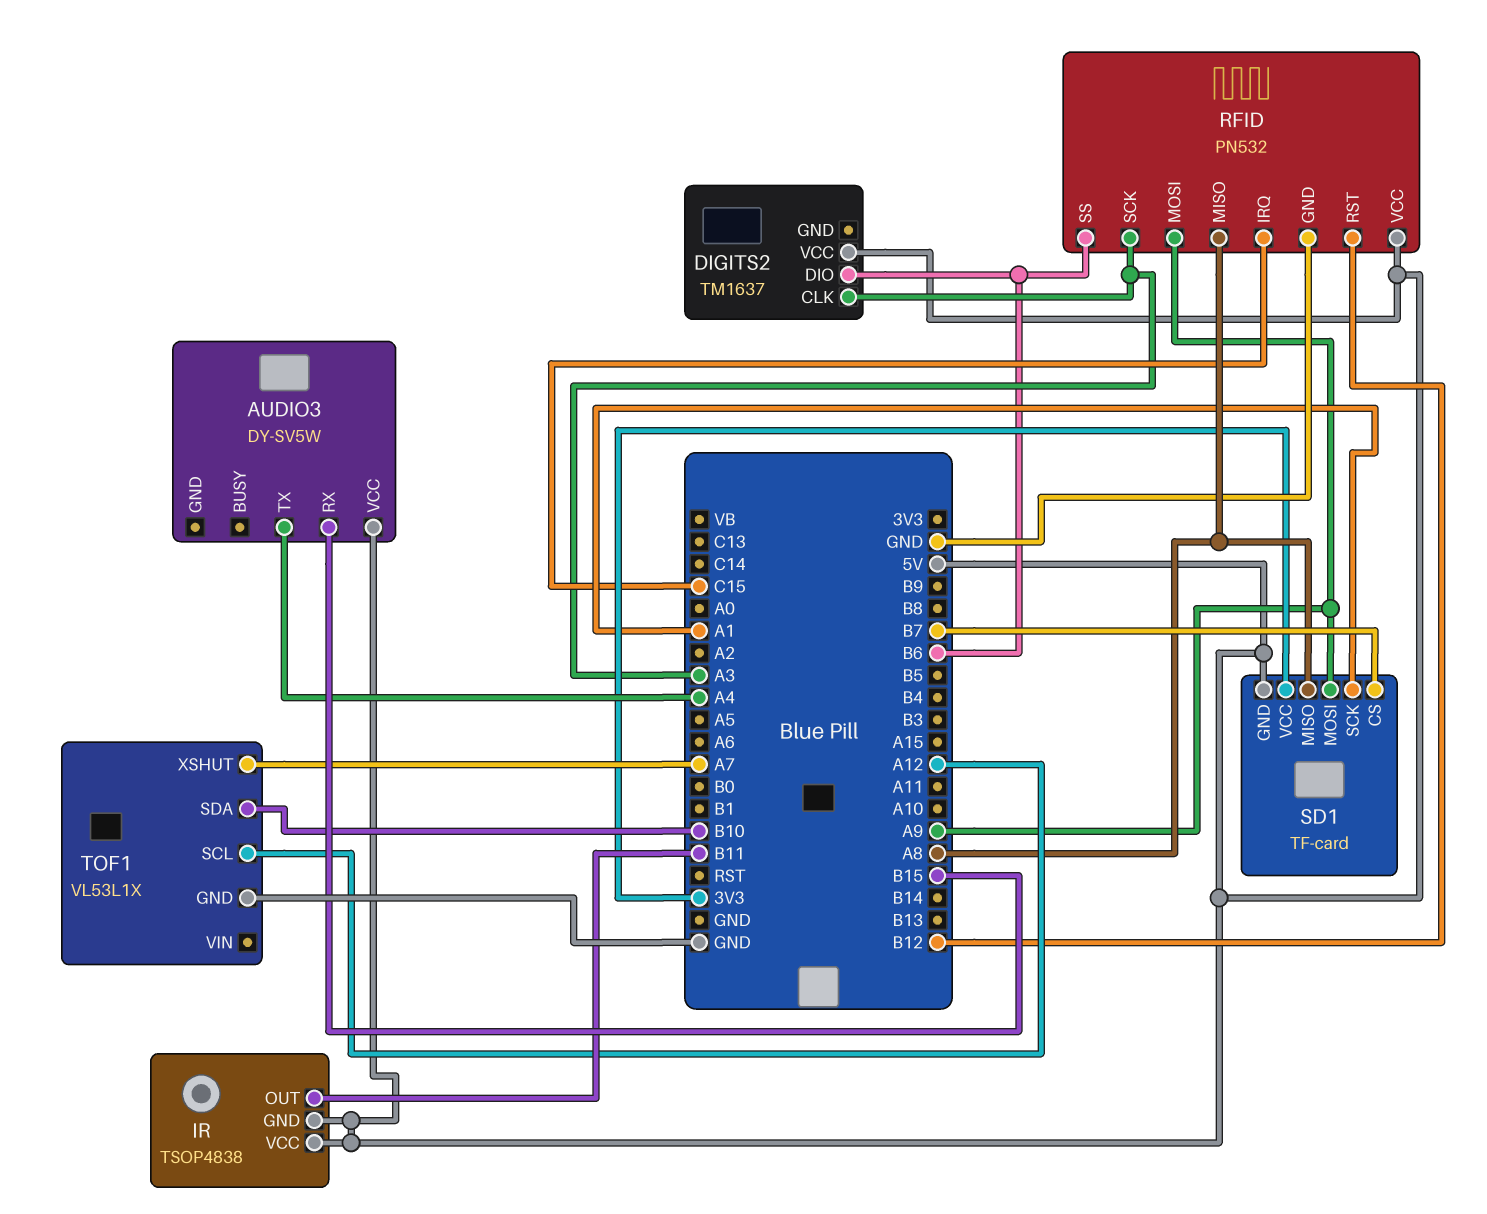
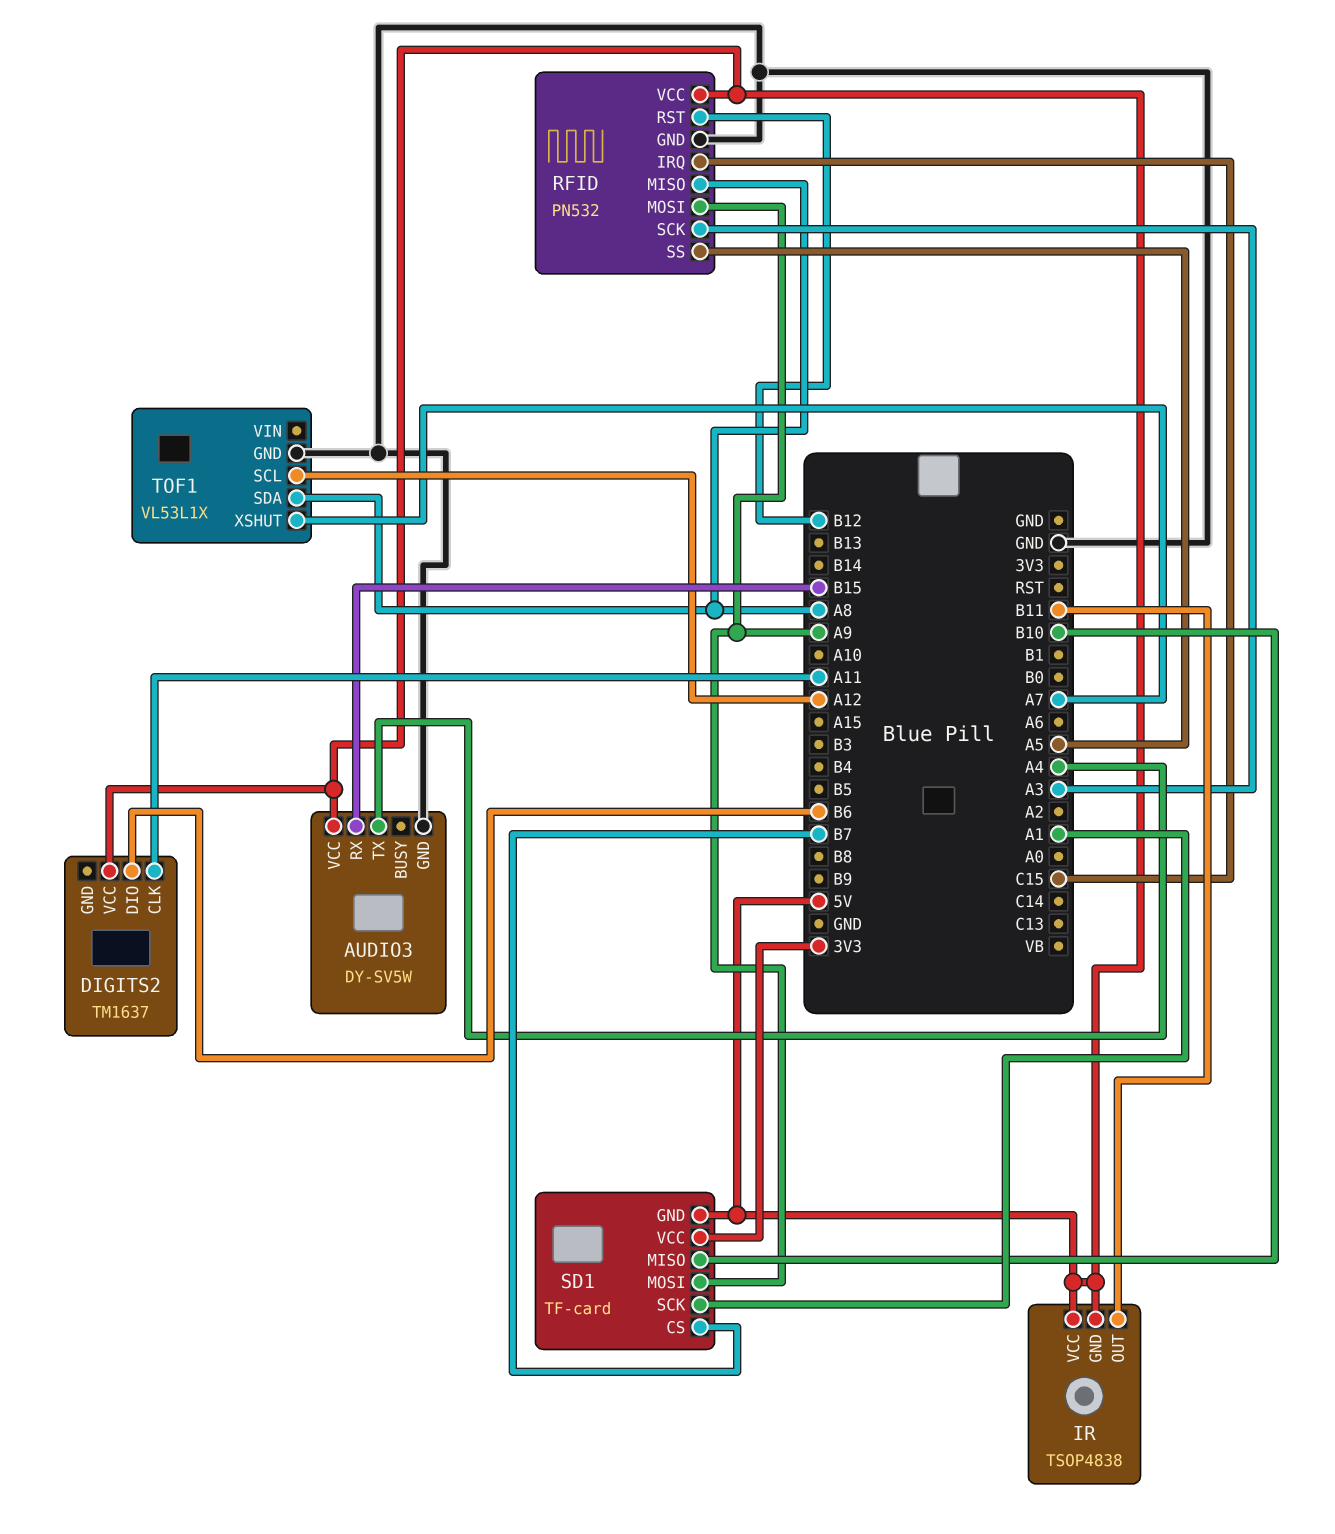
AUDIO3 pin GND: none -> GND
DIGITS2 pin CLK: A3 -> A11
RFID pin SS: B6 -> A5
SD1 pin MISO: A8 -> B10
TOF1 pin SDA: B10 -> A8

